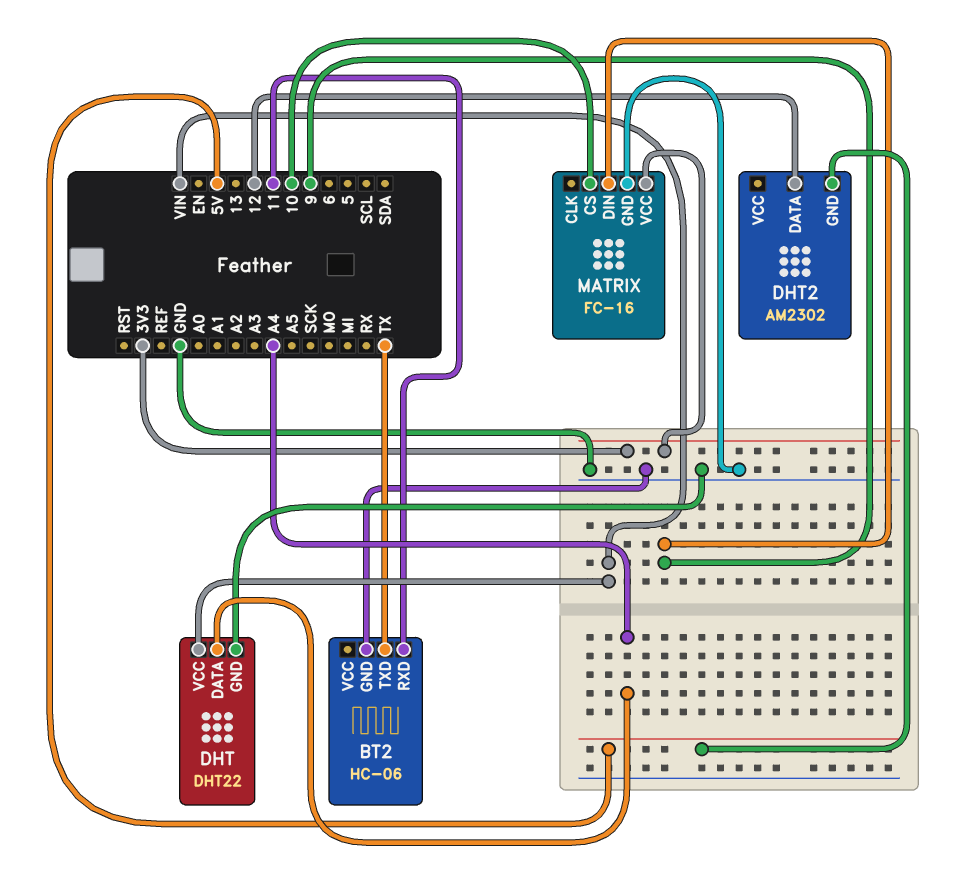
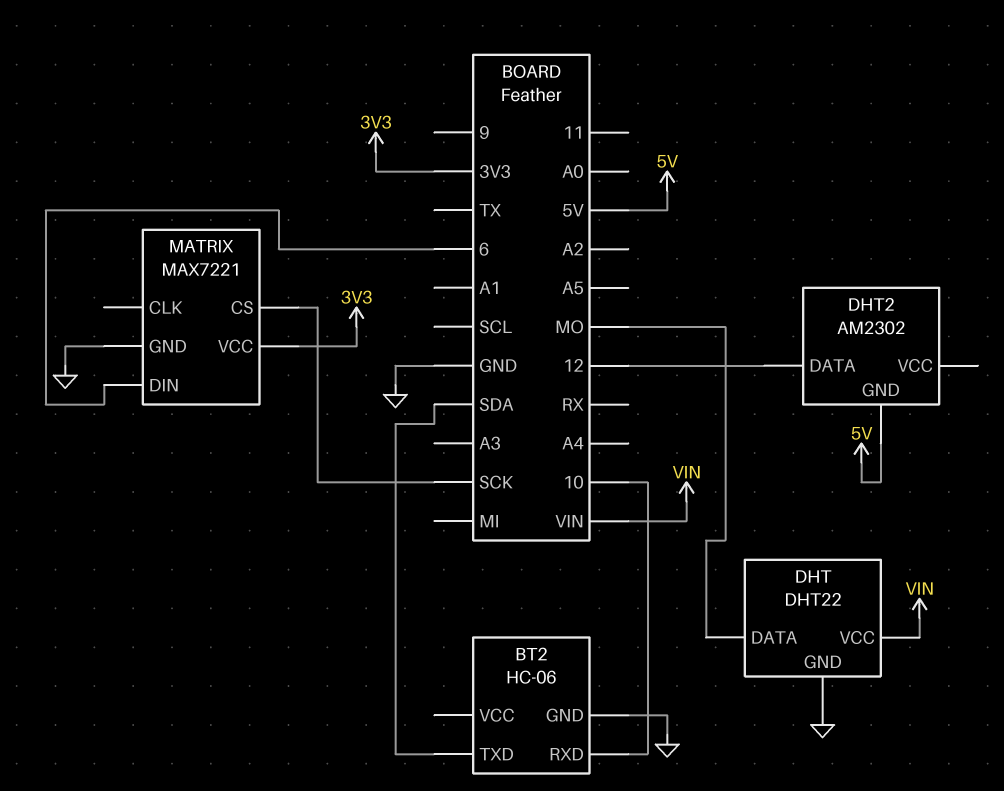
BT2 pin RXD: 11 -> 10
BT2 pin TXD: TX -> SDA
DHT pin DATA: A4 -> MO
MATRIX: FC-16 -> MAX7221
MATRIX pin CS: 10 -> SCK
MATRIX pin DIN: 9 -> 6

